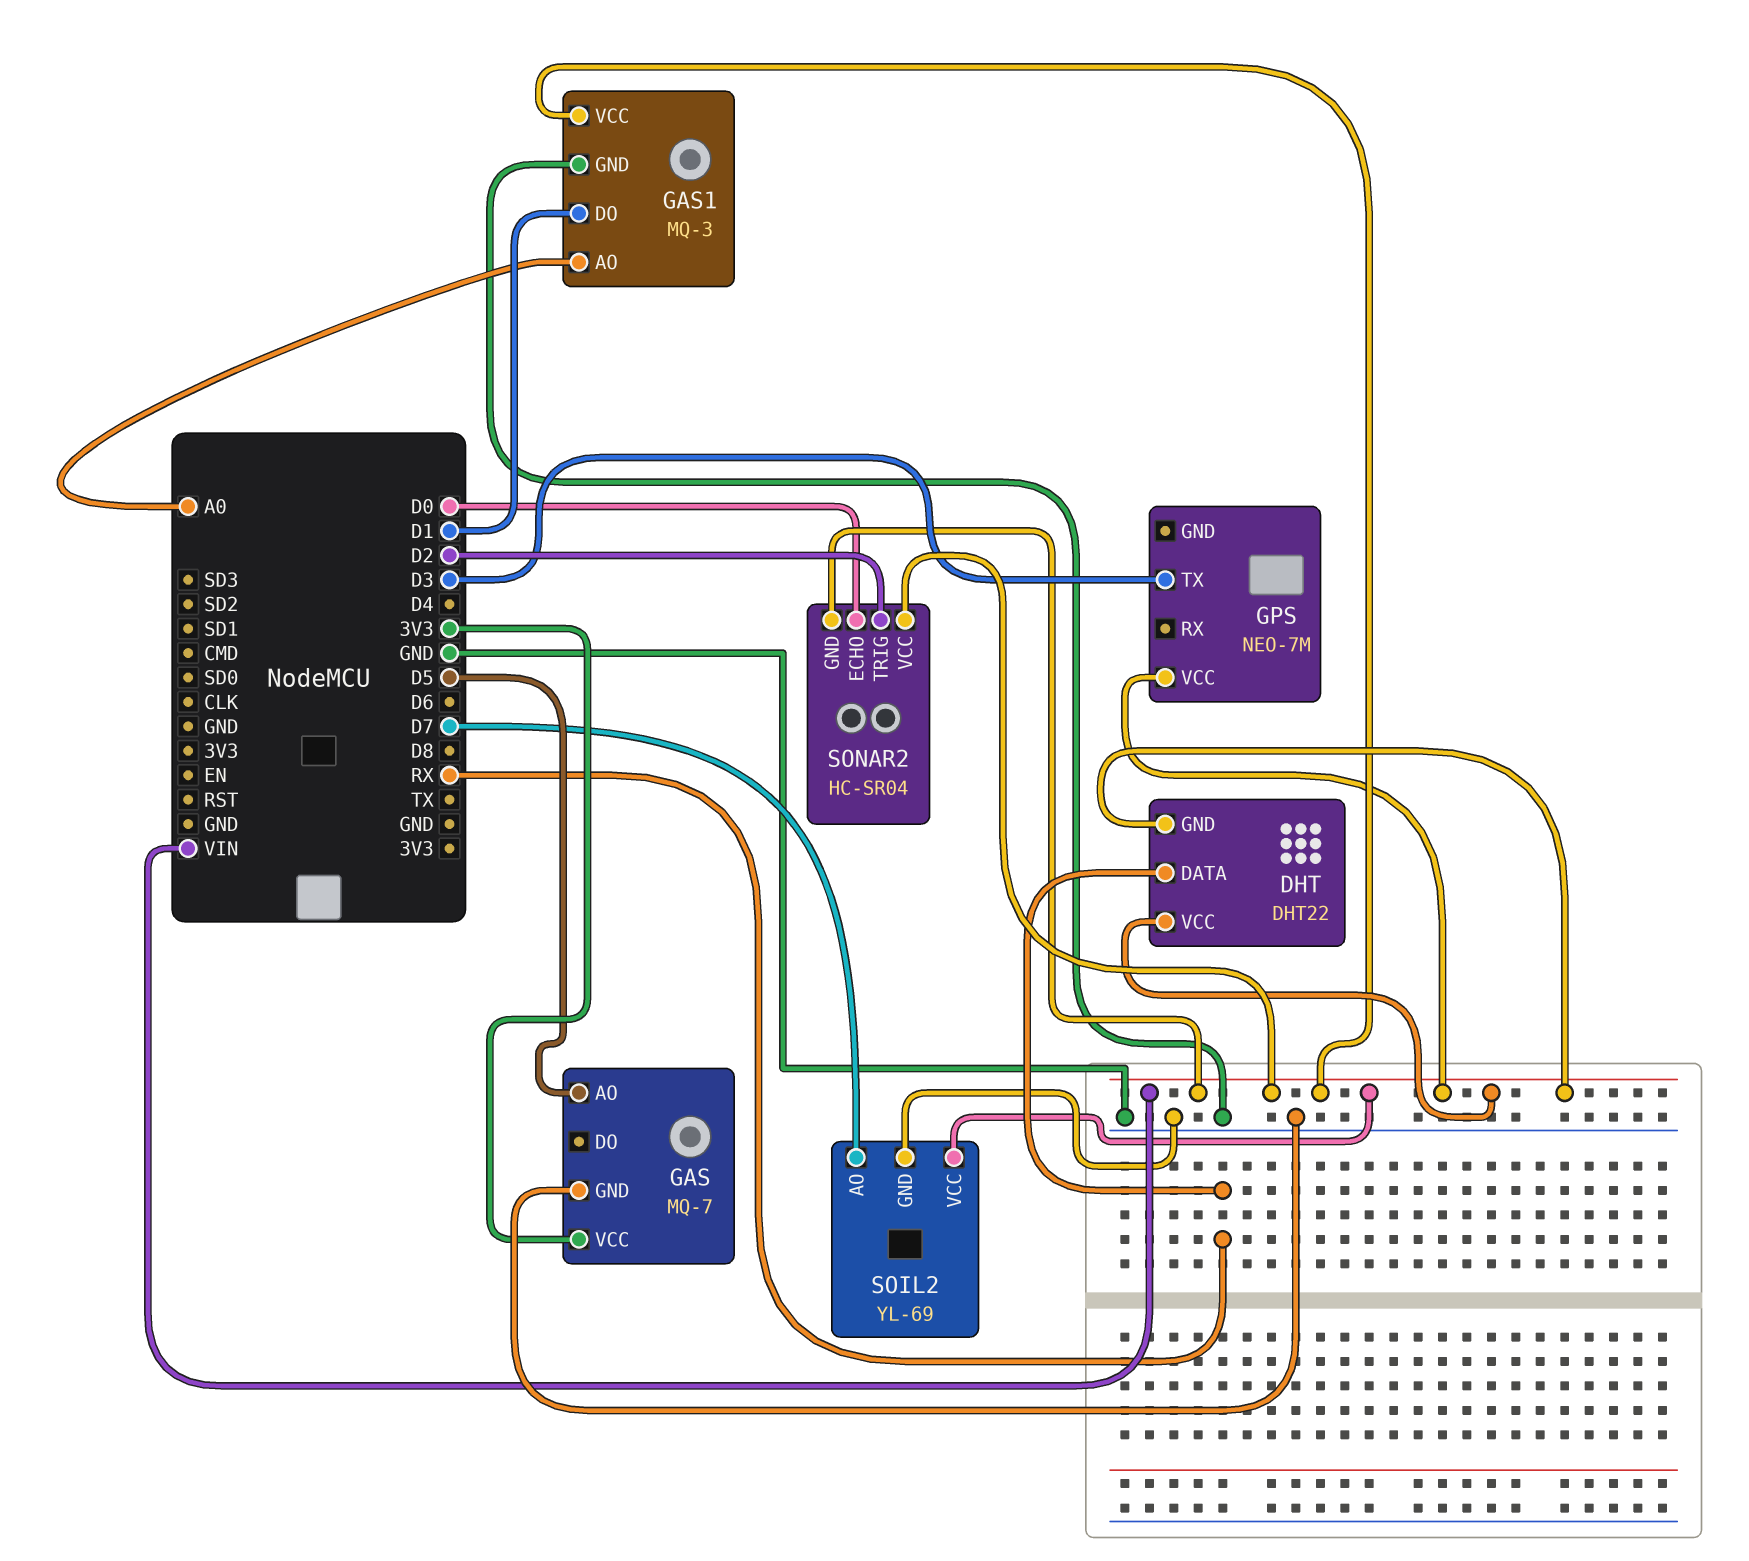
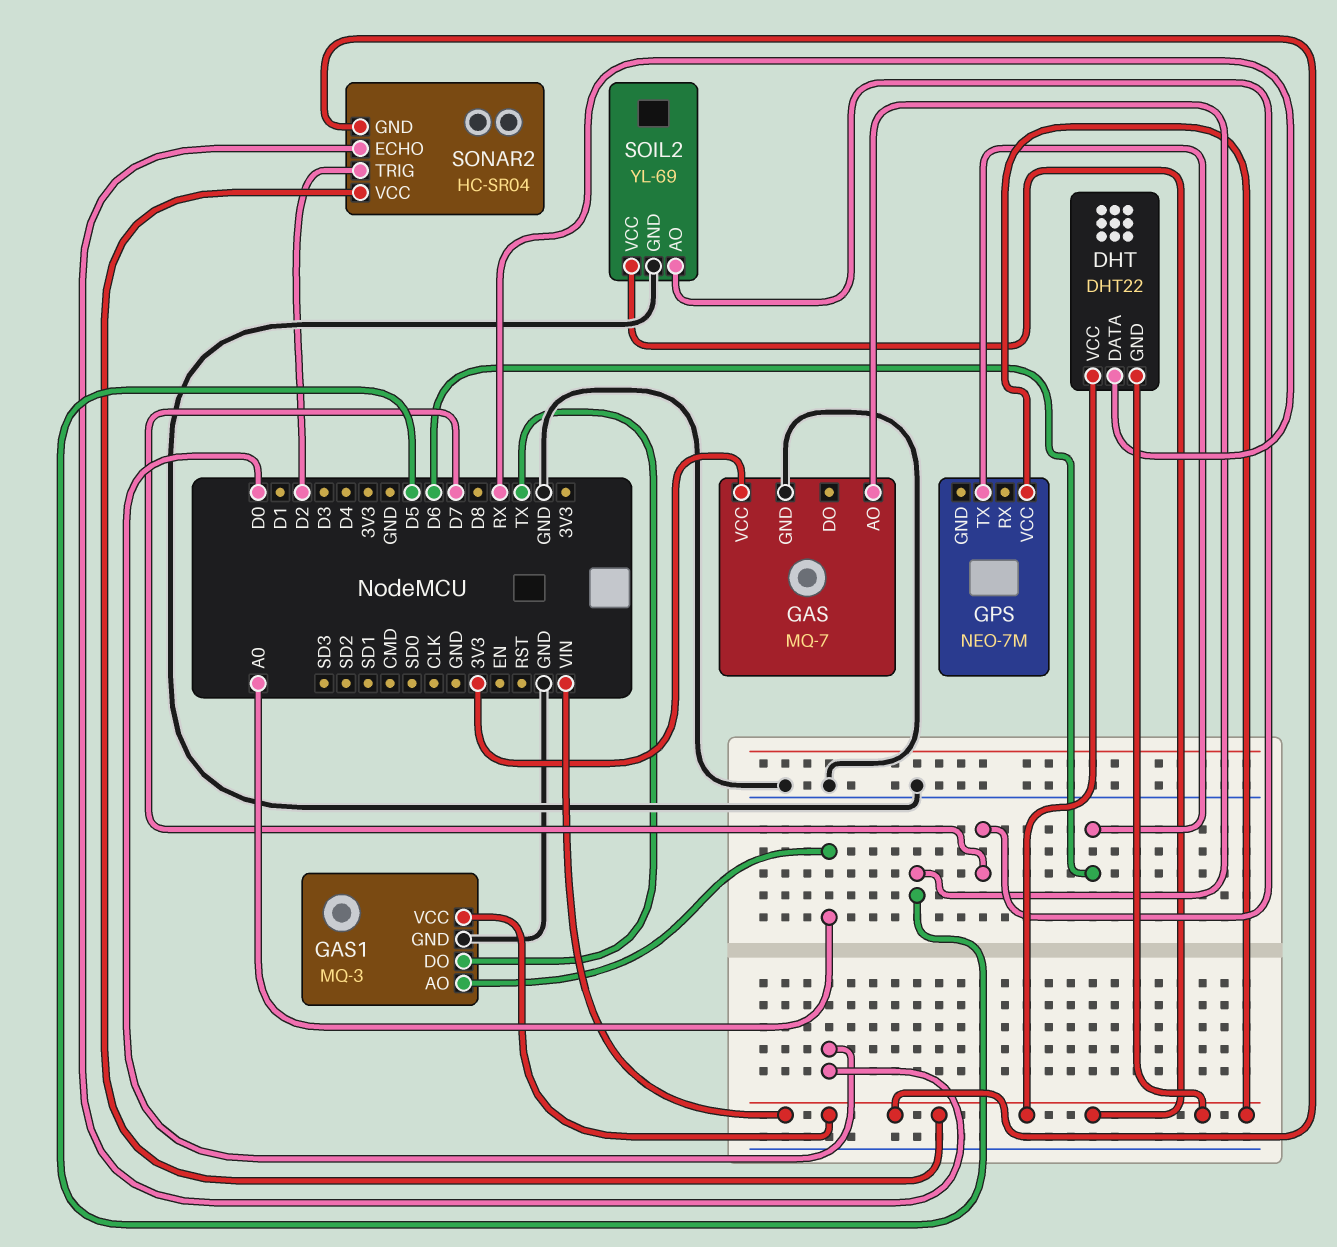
GAS1 pin DO: D1 -> TX
GPS pin TX: D3 -> D6

